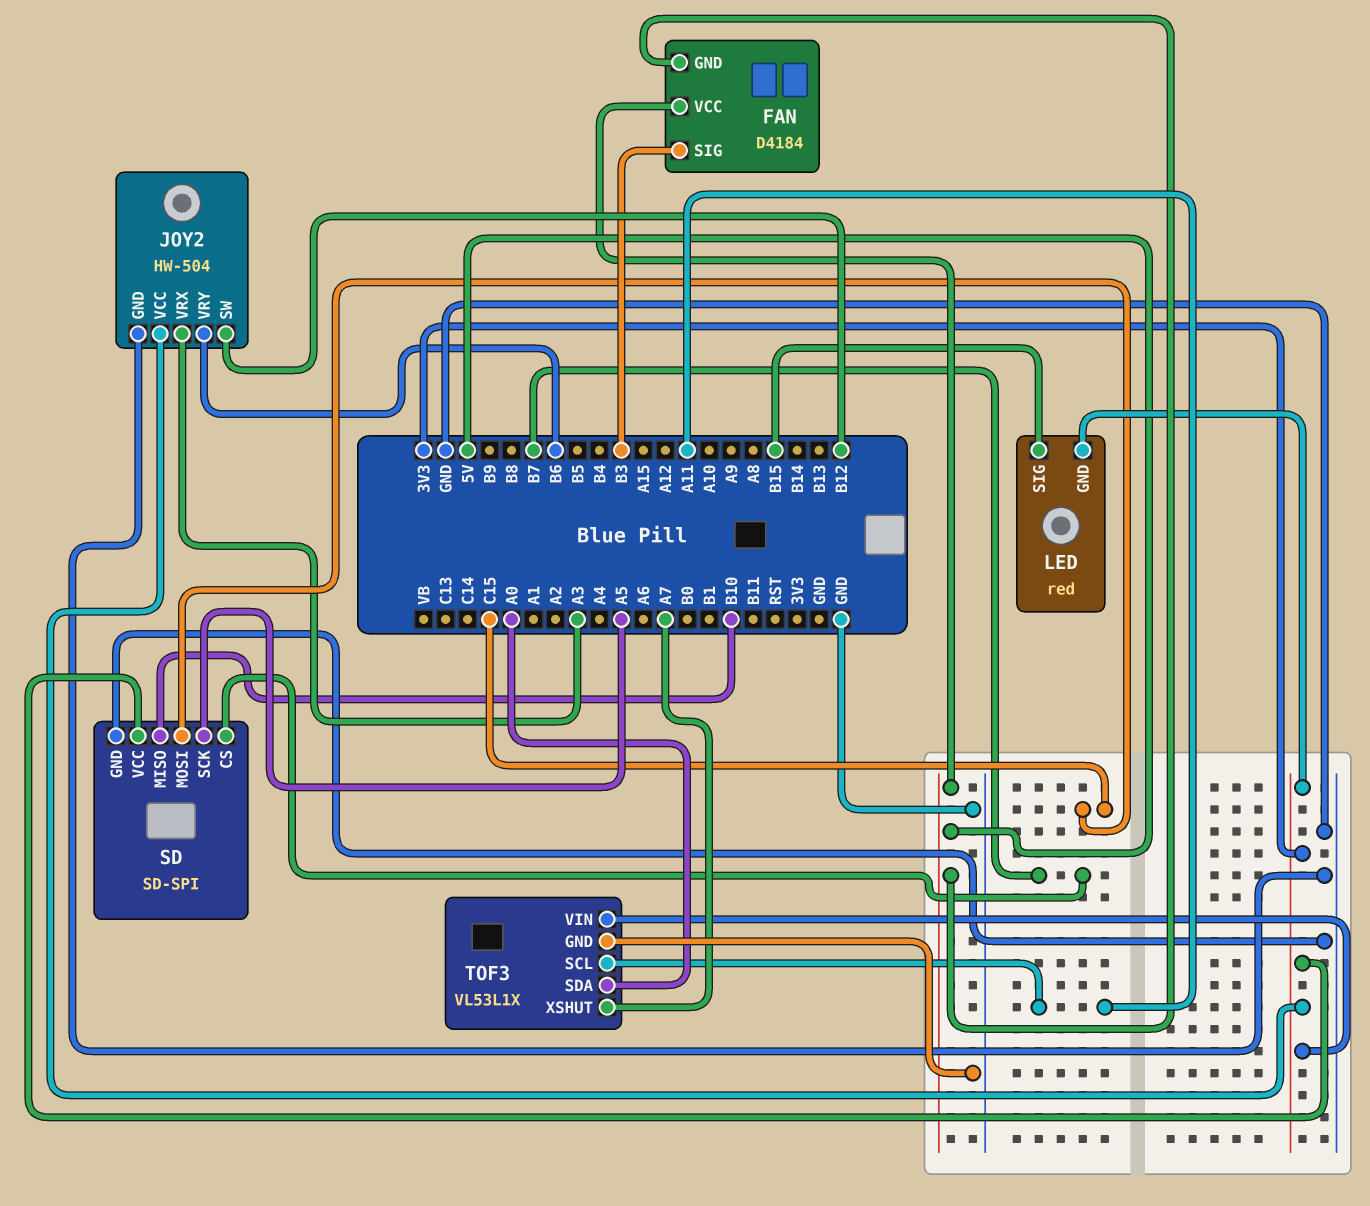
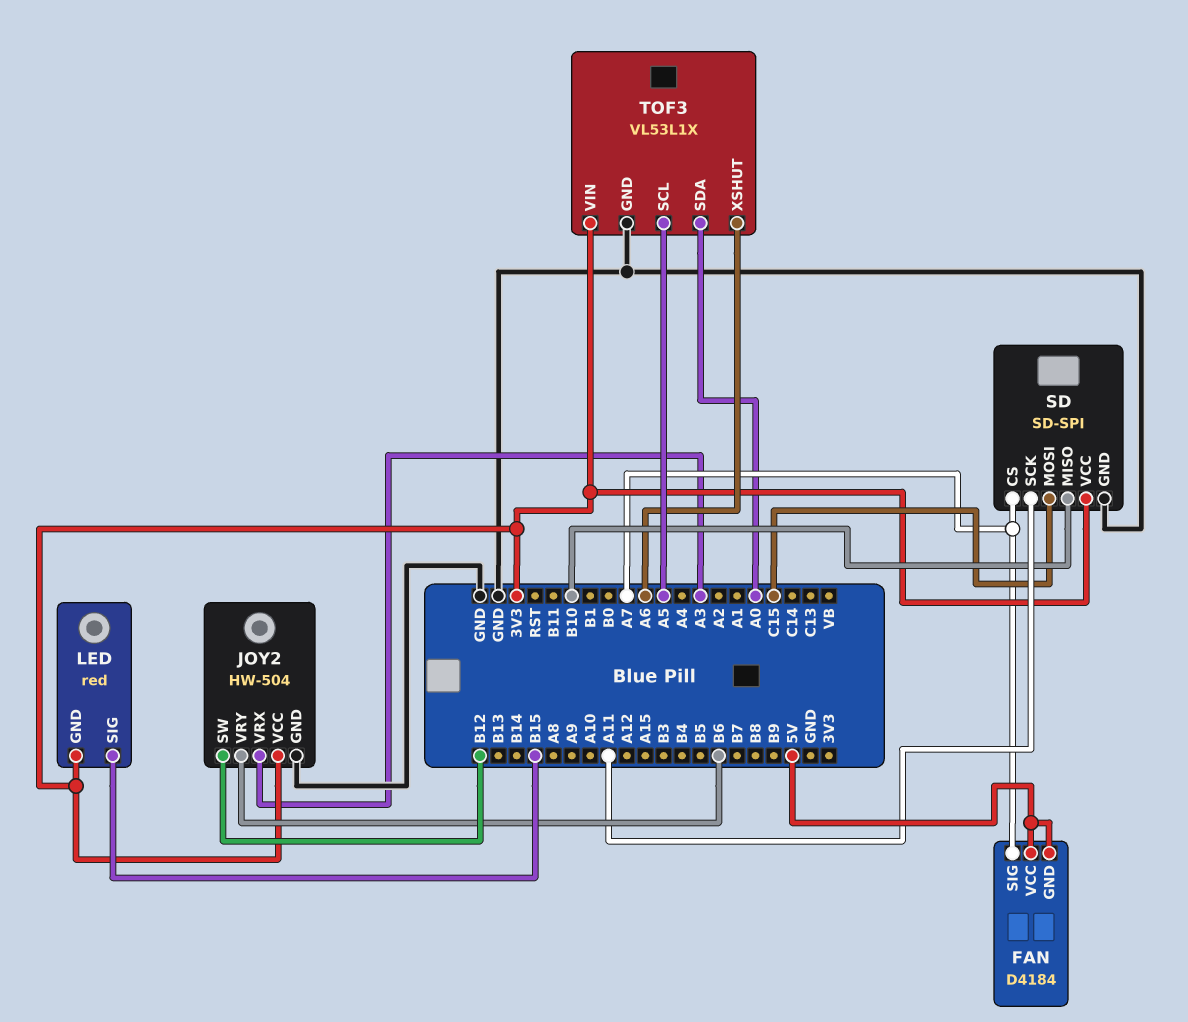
FAN pin SIG: B3 -> A7
SD pin CS: B7 -> A7
SD pin SCK: A5 -> A11
TOF3 pin SCL: A11 -> A5
TOF3 pin XSHUT: A7 -> A6

